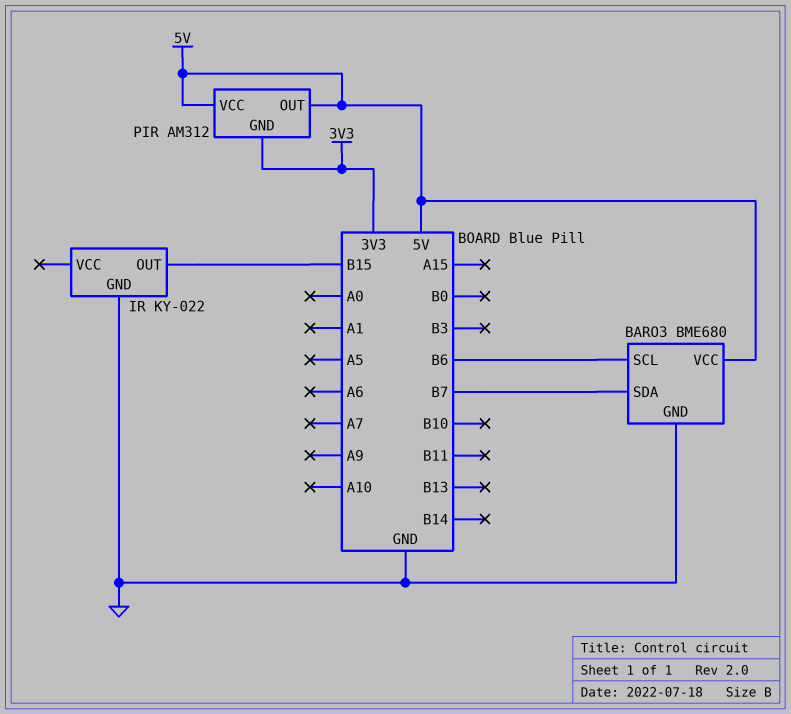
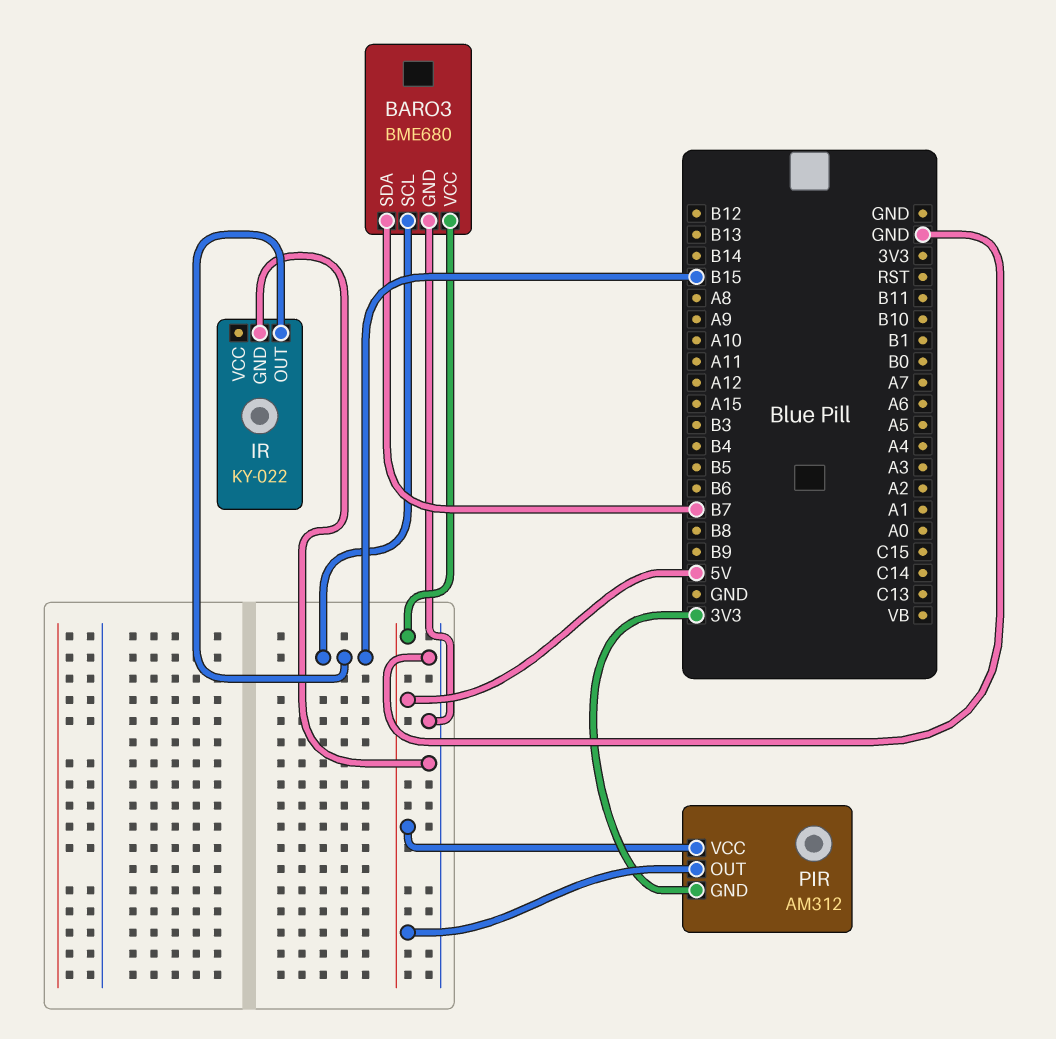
BARO3 pin SCL: B6 -> B15

